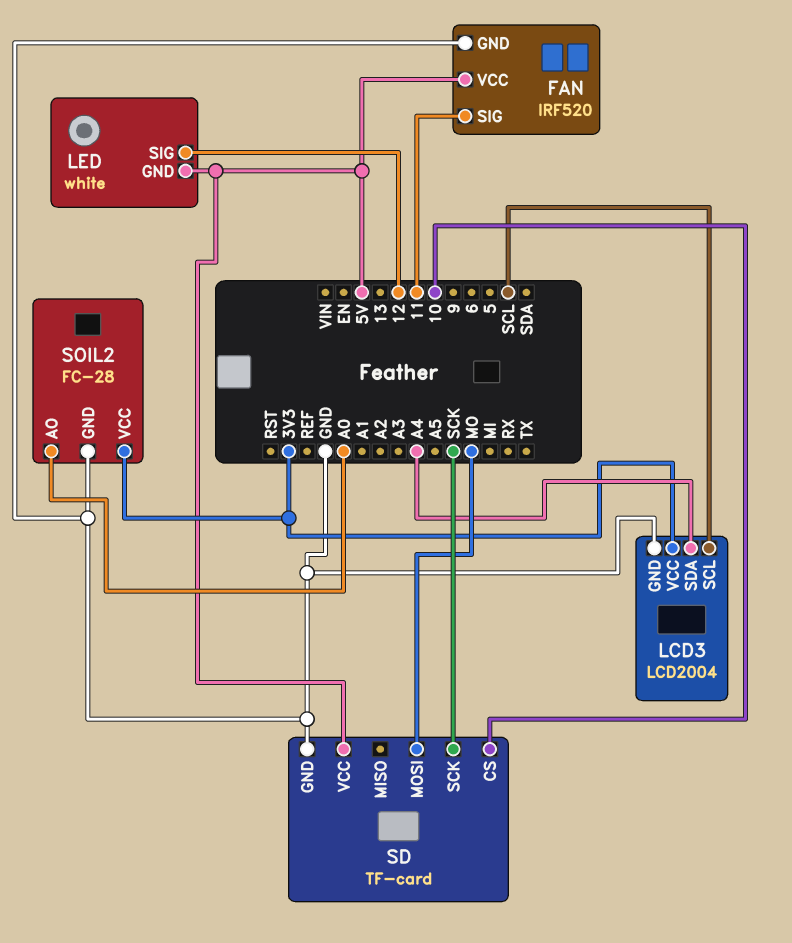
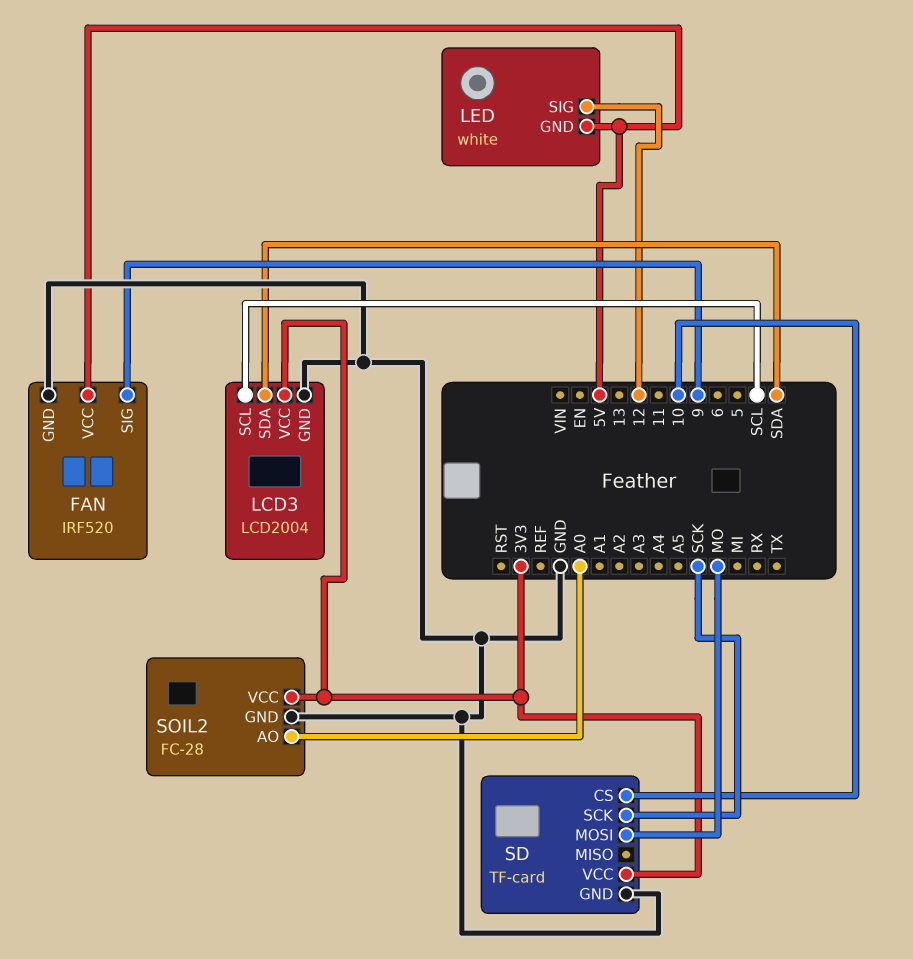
FAN pin SIG: 11 -> 9
LCD3 pin SDA: A4 -> SDA
SD pin VCC: 5V -> 3V3

